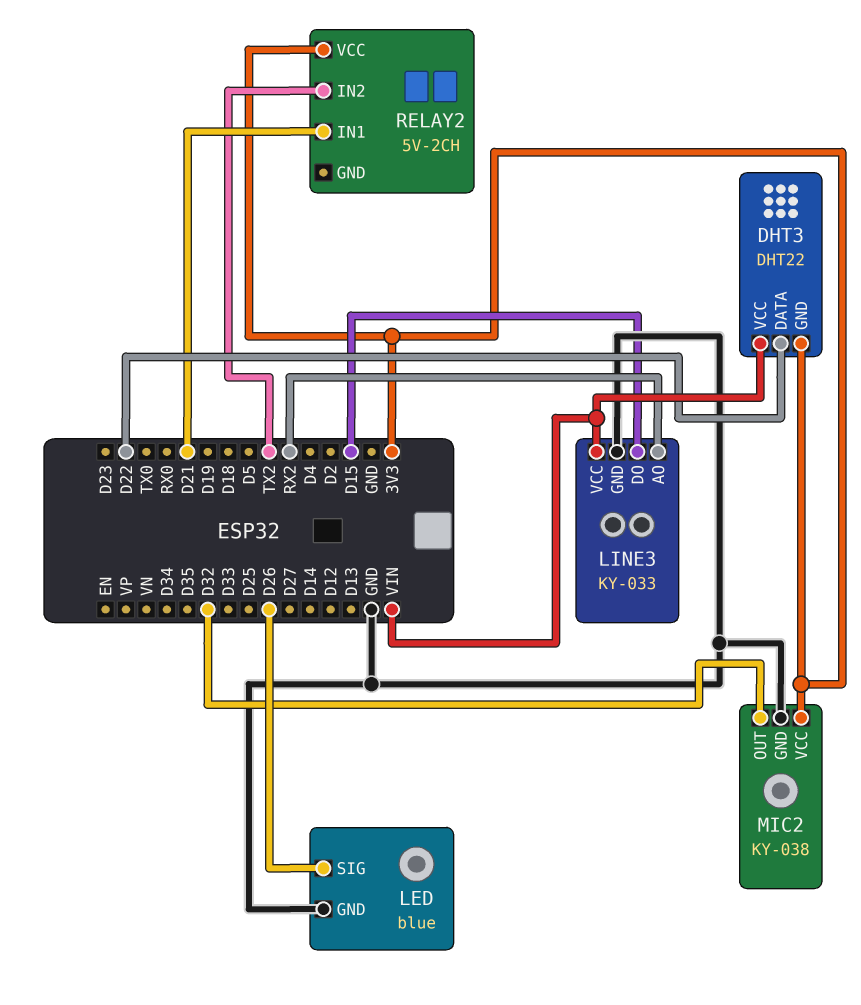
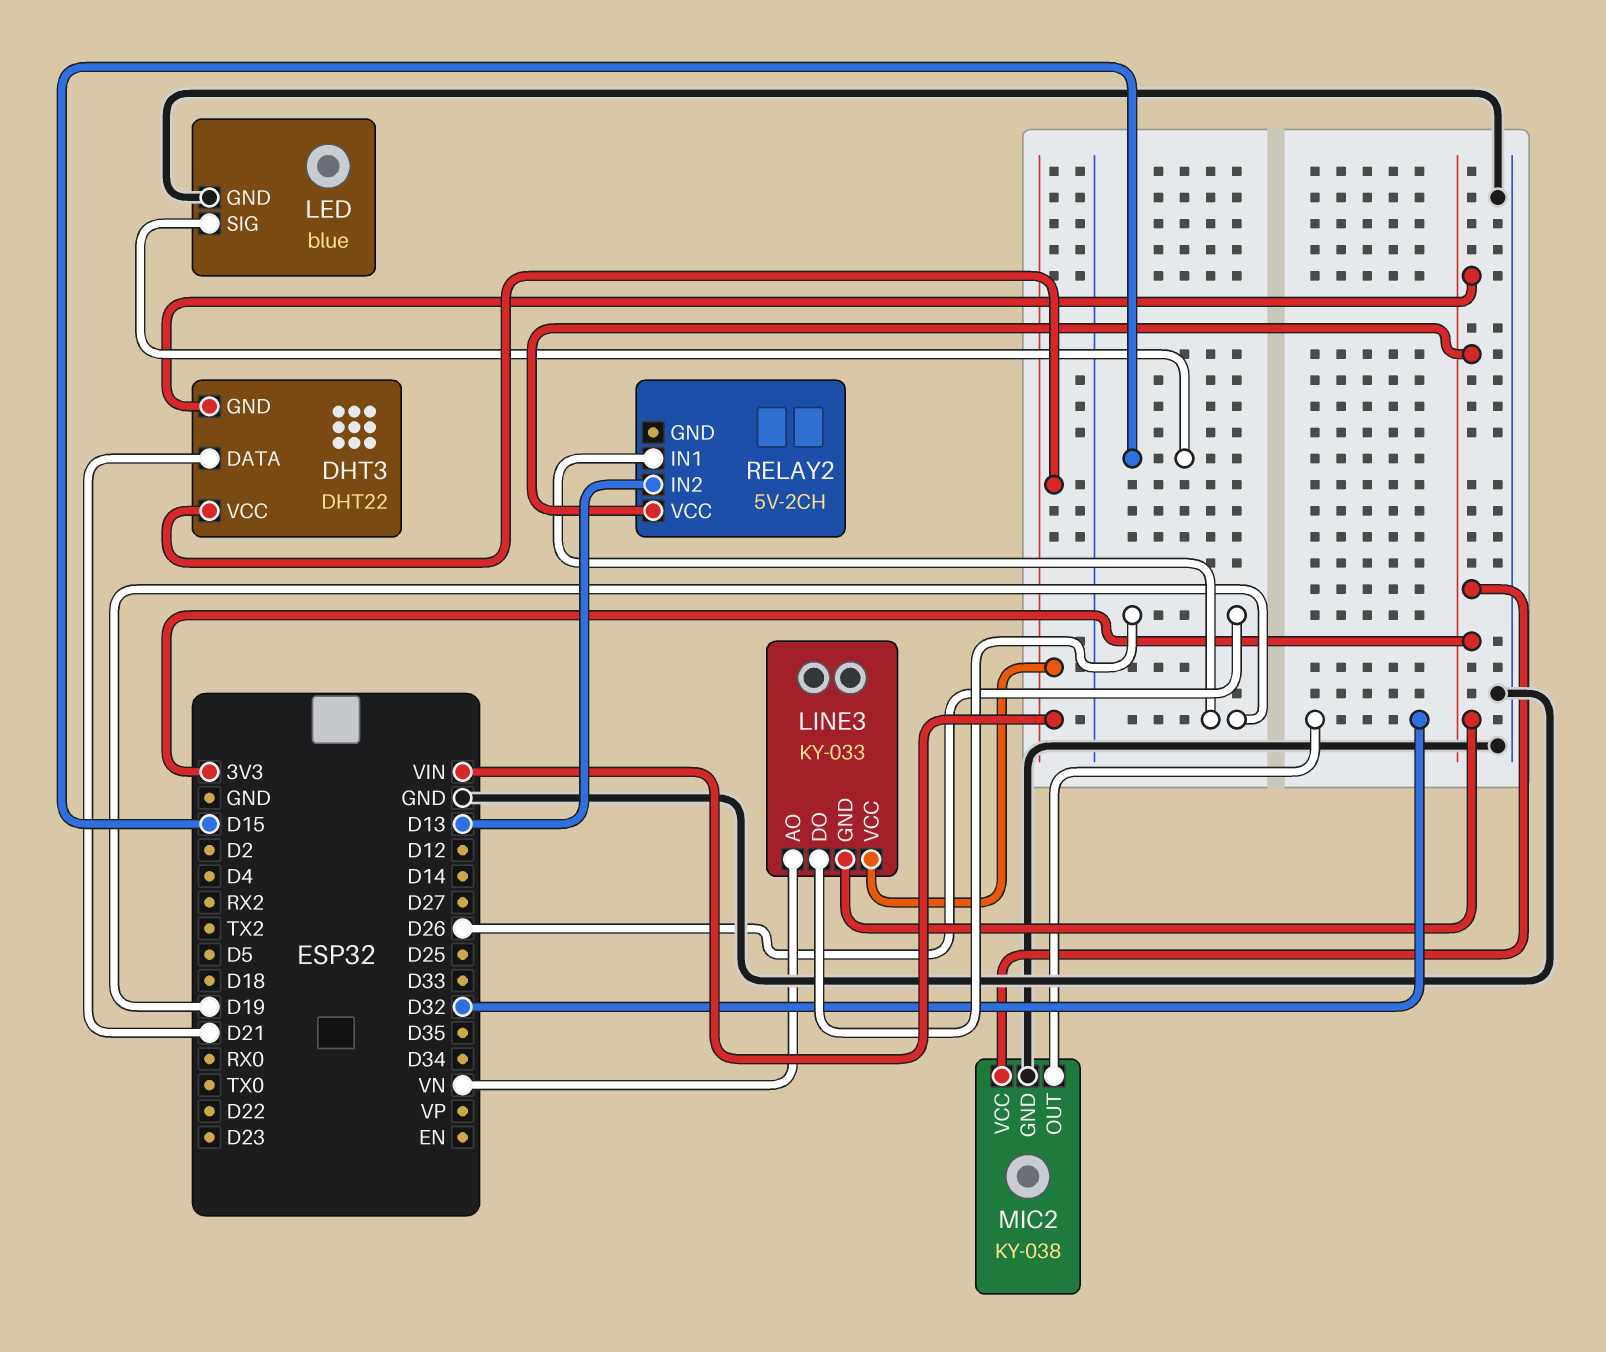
DHT3 pin DATA: D22 -> D21
LED pin SIG: D26 -> D15
LINE3 pin AO: RX2 -> VN
LINE3 pin DO: D15 -> D26
LINE3 pin GND: GND -> 3V3
RELAY2 pin IN1: D21 -> D19
RELAY2 pin IN2: TX2 -> D13

